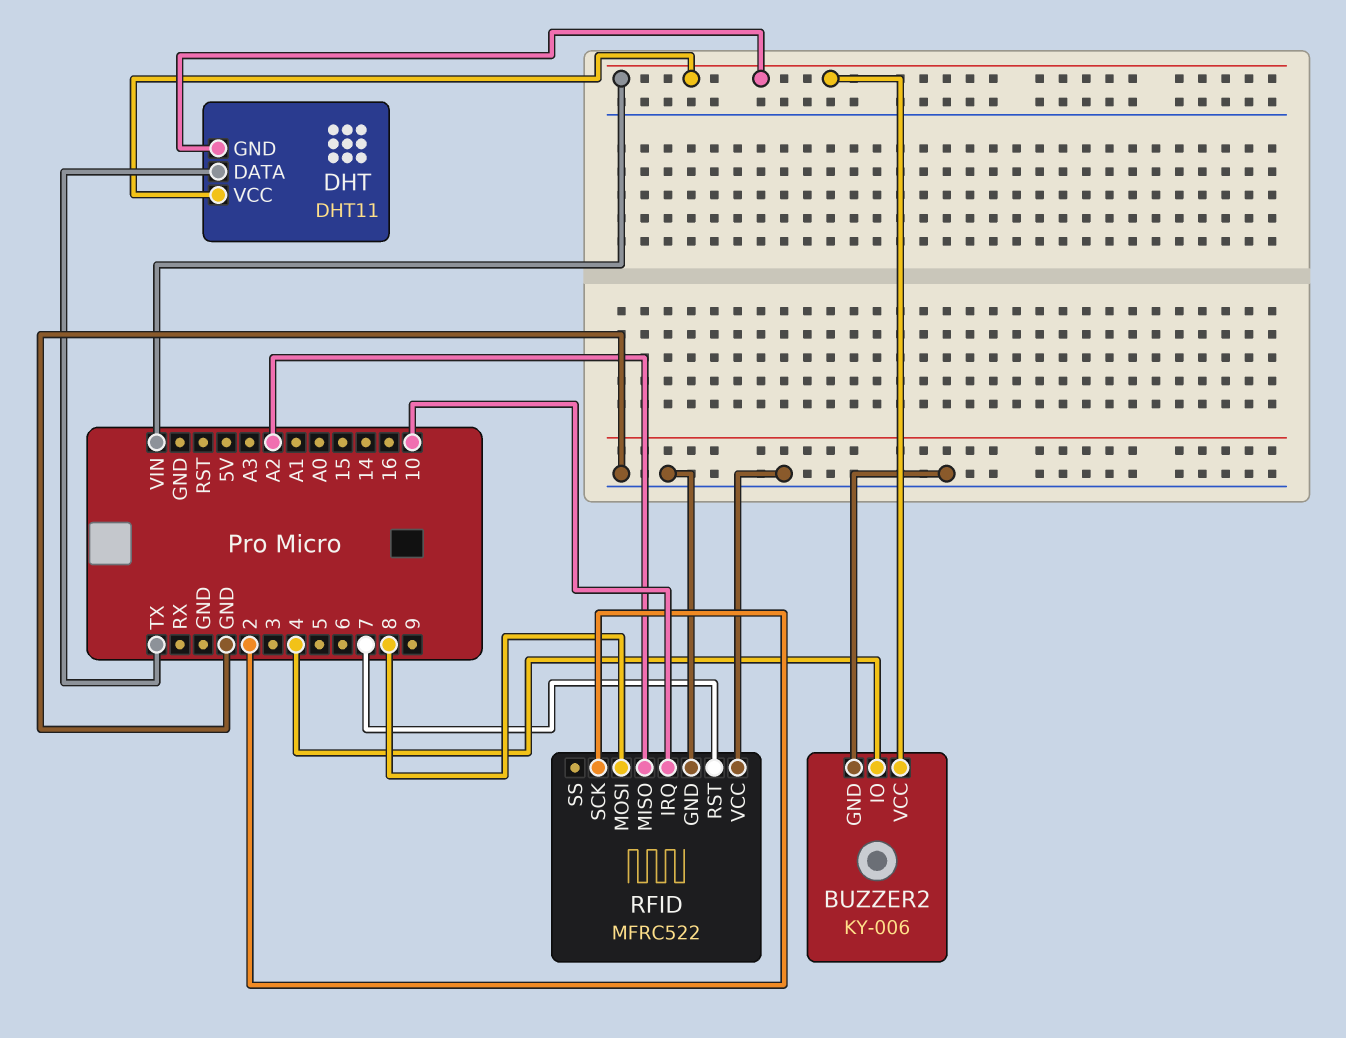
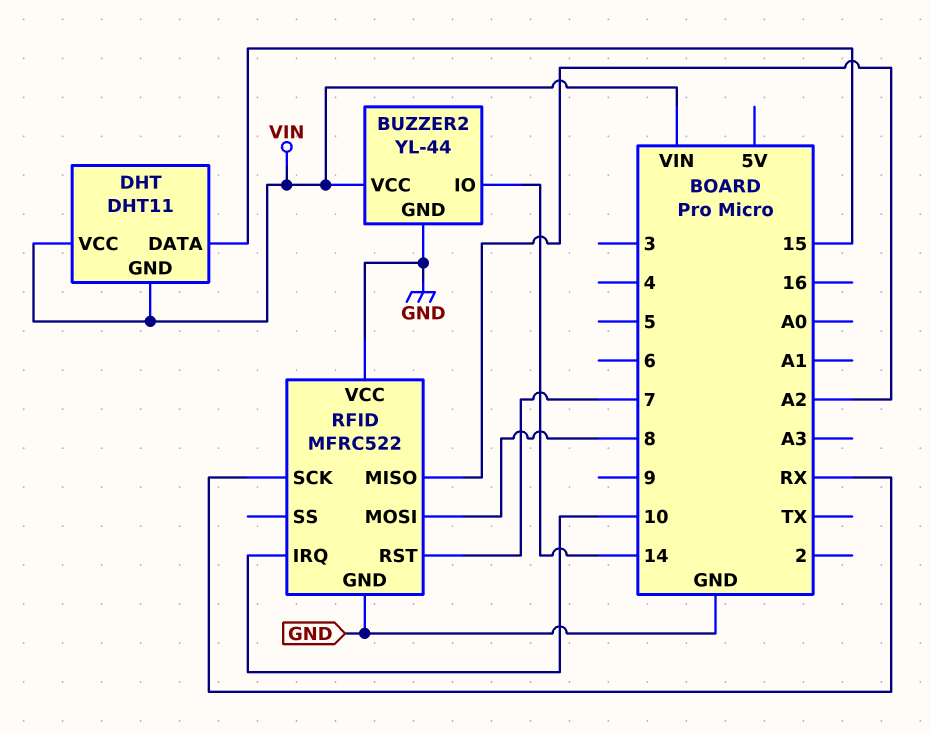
BUZZER2: KY-006 -> YL-44
BUZZER2 pin IO: 4 -> 14
DHT pin DATA: TX -> 15
RFID pin SCK: 2 -> RX

